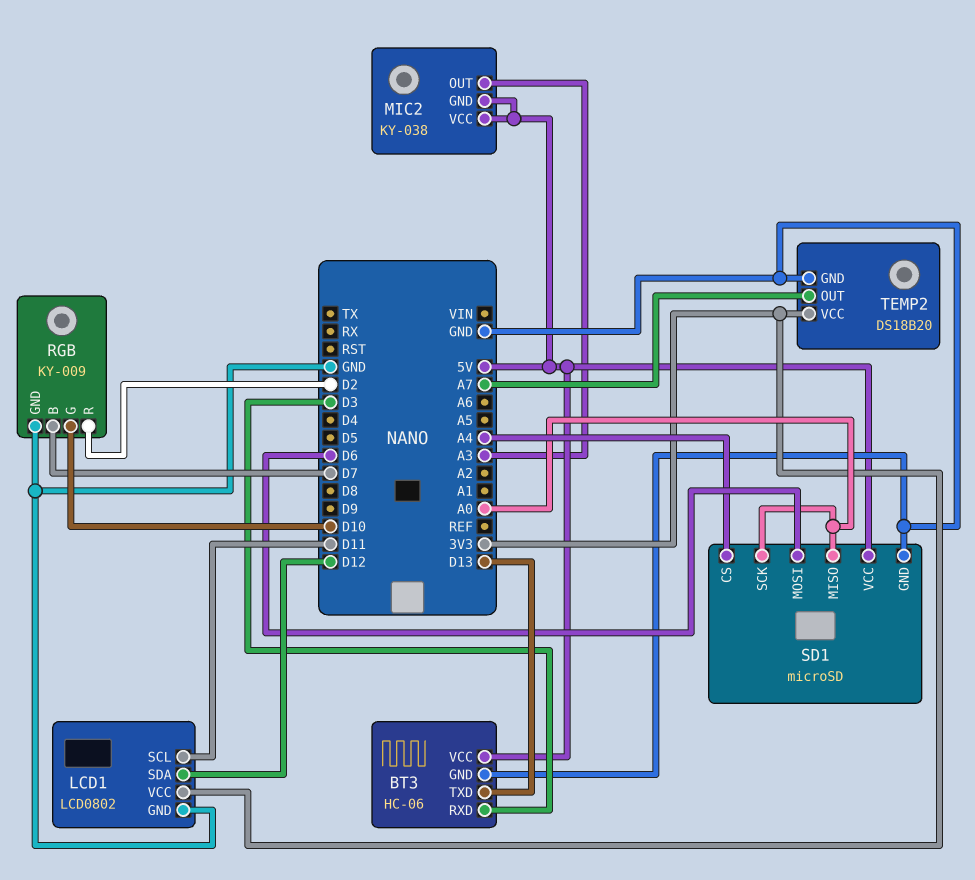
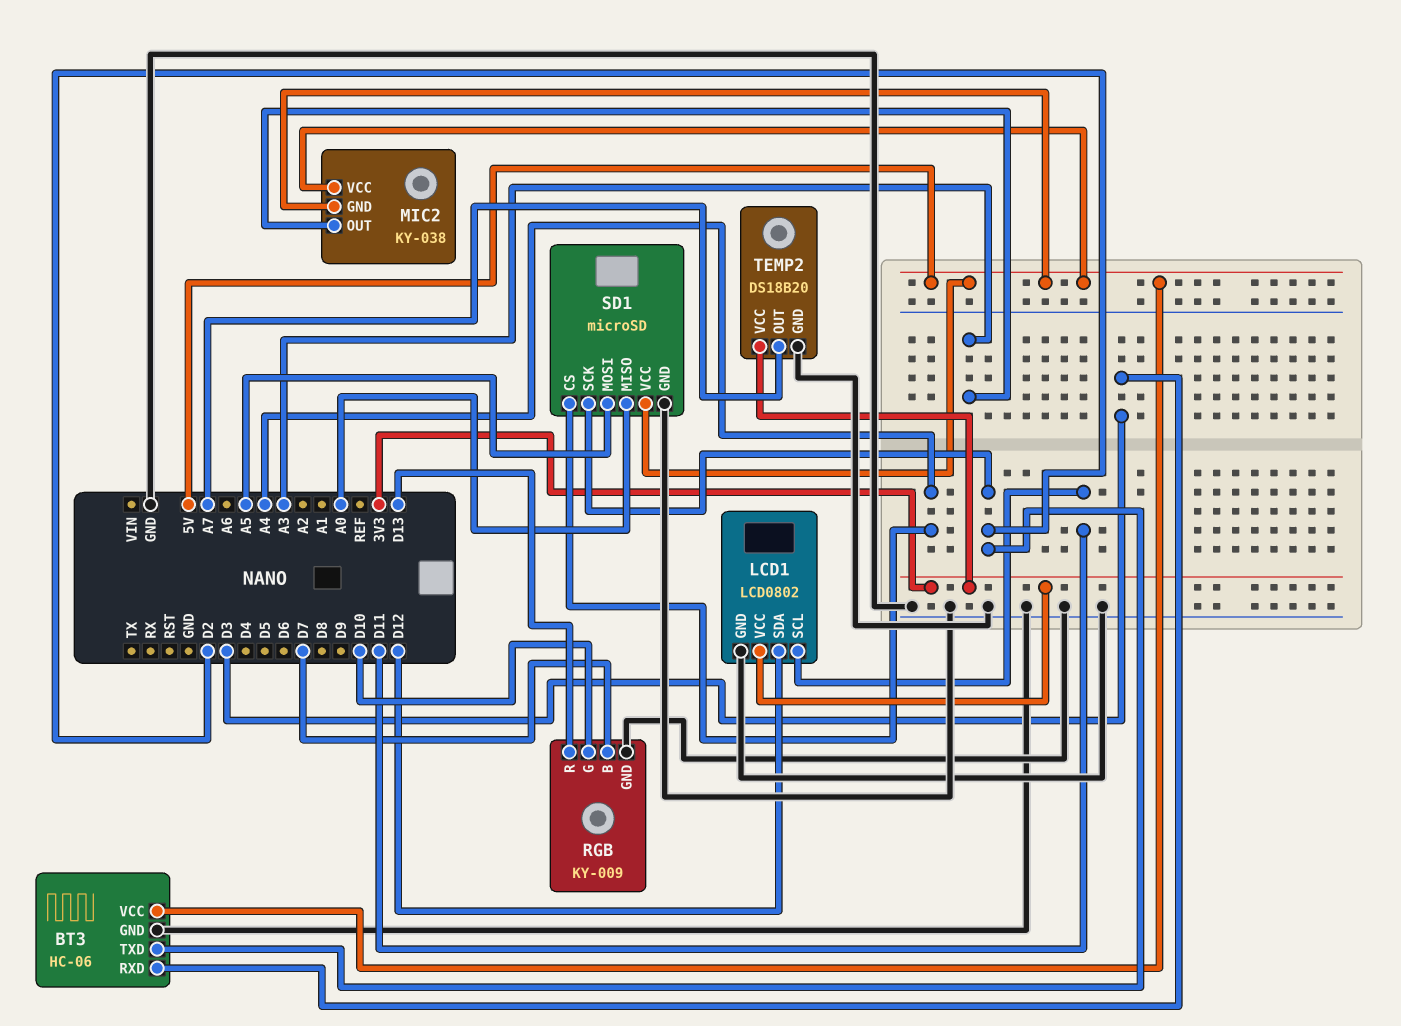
BT3 pin TXD: D13 -> D2
RGB pin R: D2 -> D13
SD1 pin MOSI: D6 -> A5
SD1 pin SCK: A0 -> D2

